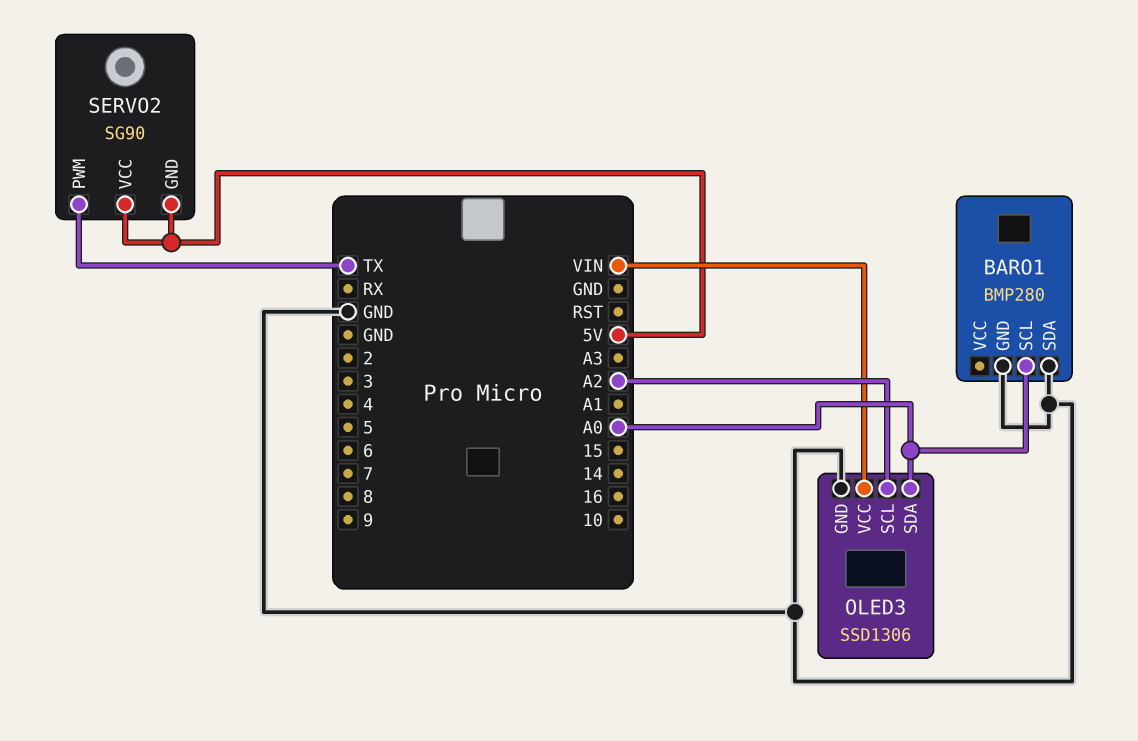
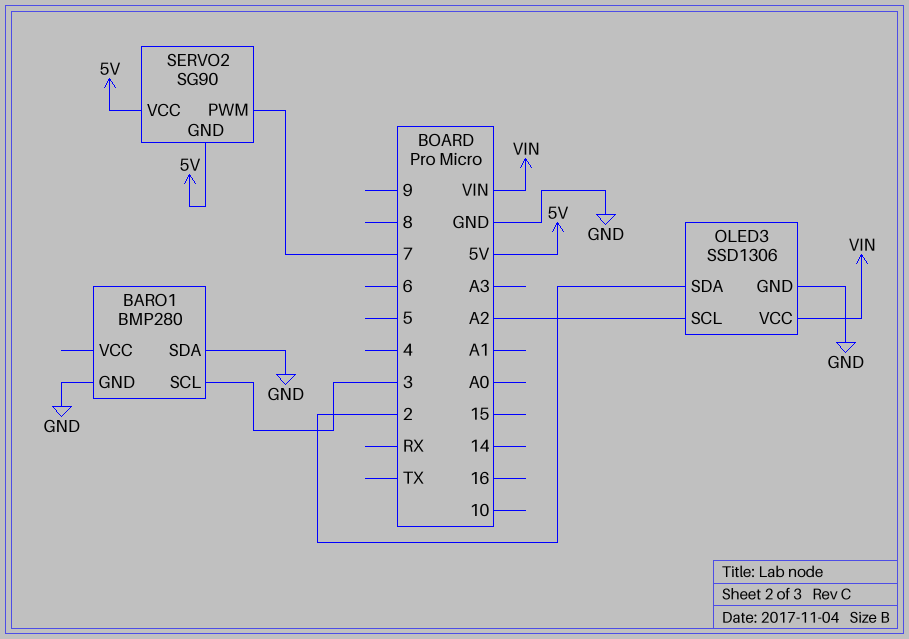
BARO1 pin SCL: A0 -> 3
OLED3 pin SDA: A0 -> 2
SERVO2 pin PWM: TX -> 7

